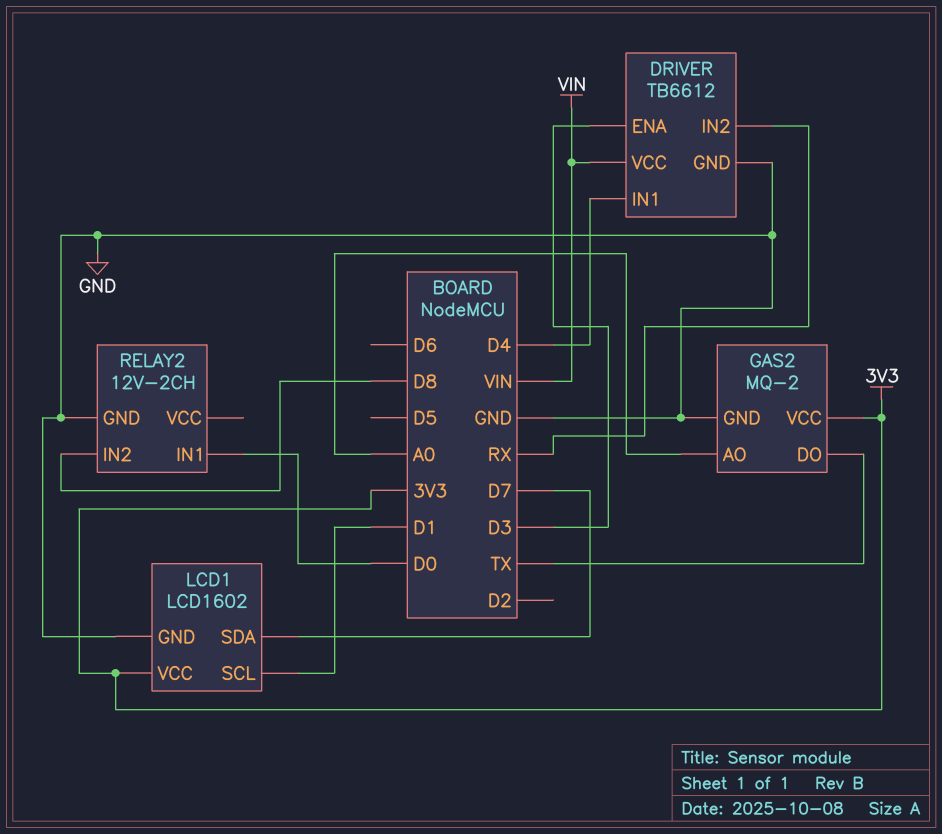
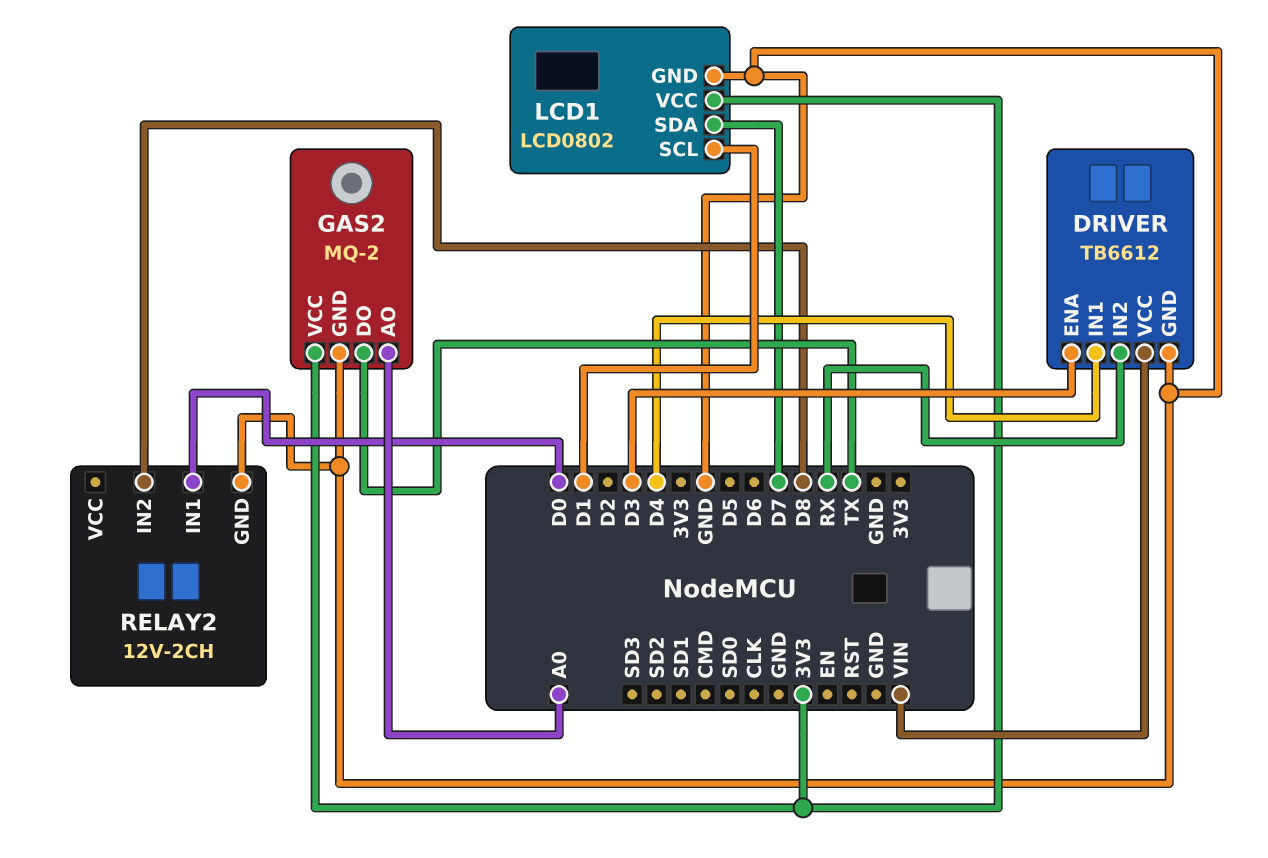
LCD1: LCD1602 -> LCD0802

